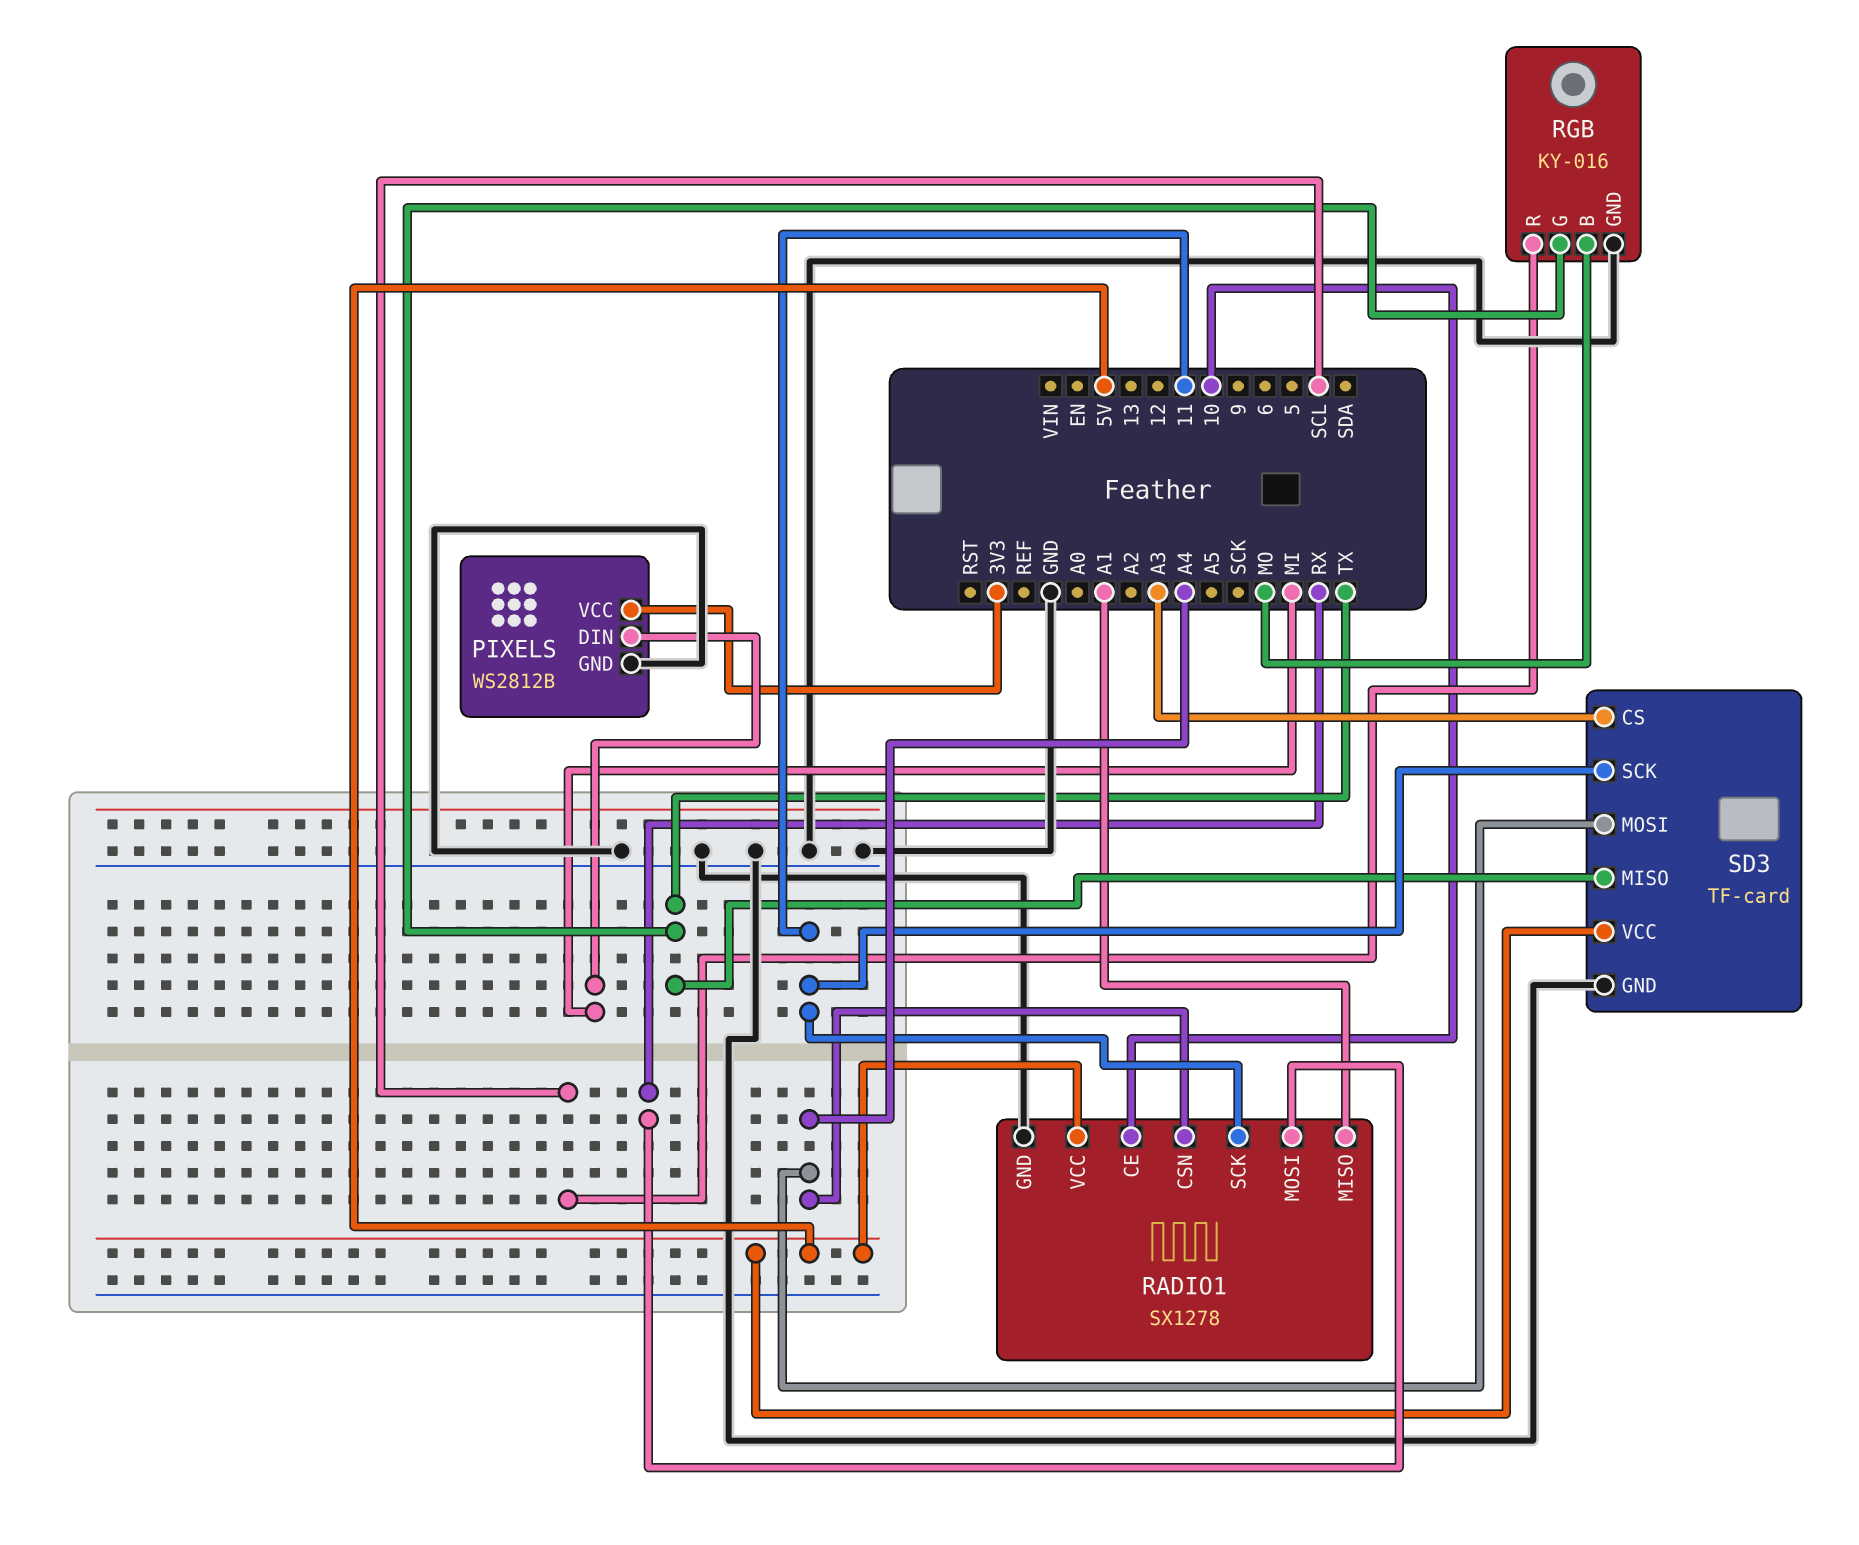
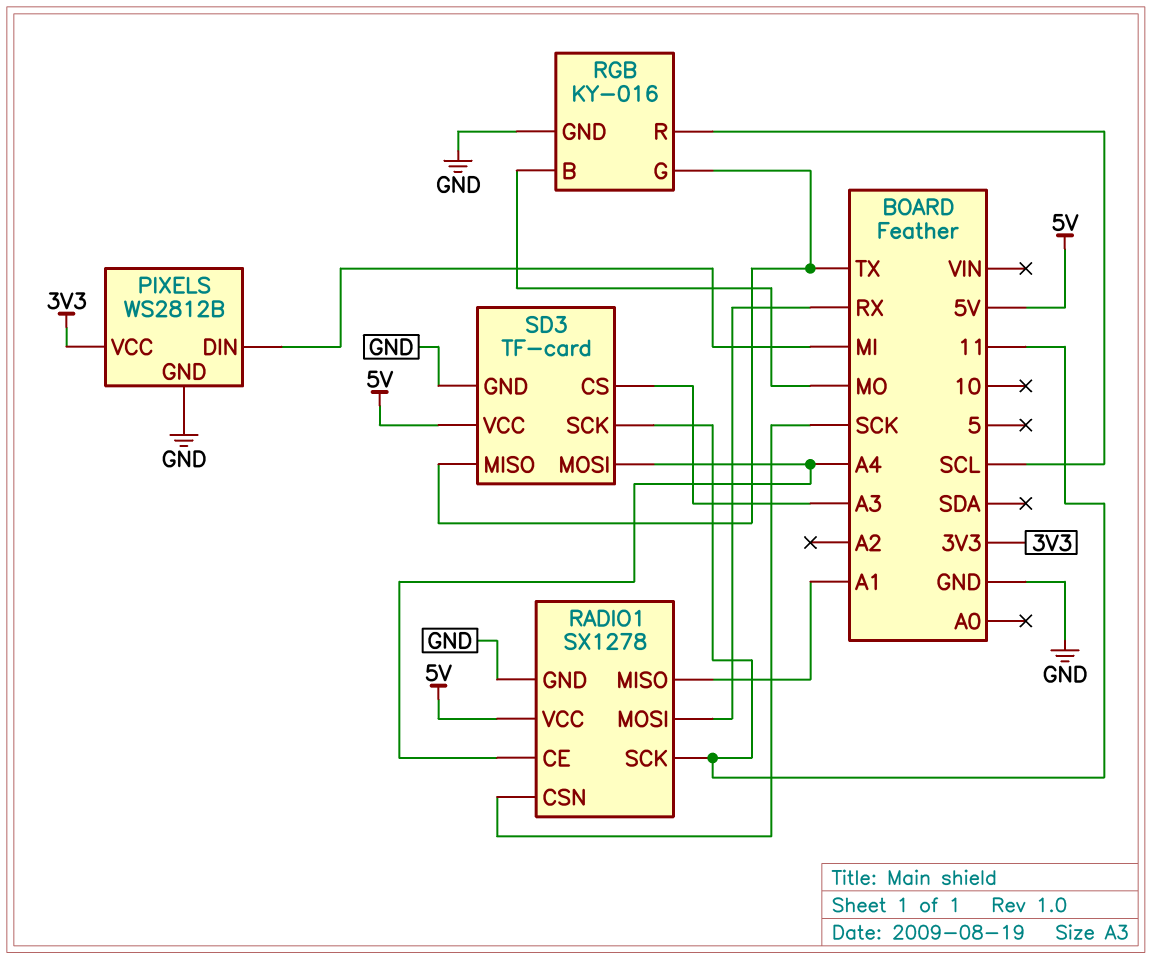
RADIO1 pin CE: 10 -> A4
RADIO1 pin CSN: A4 -> SCK

